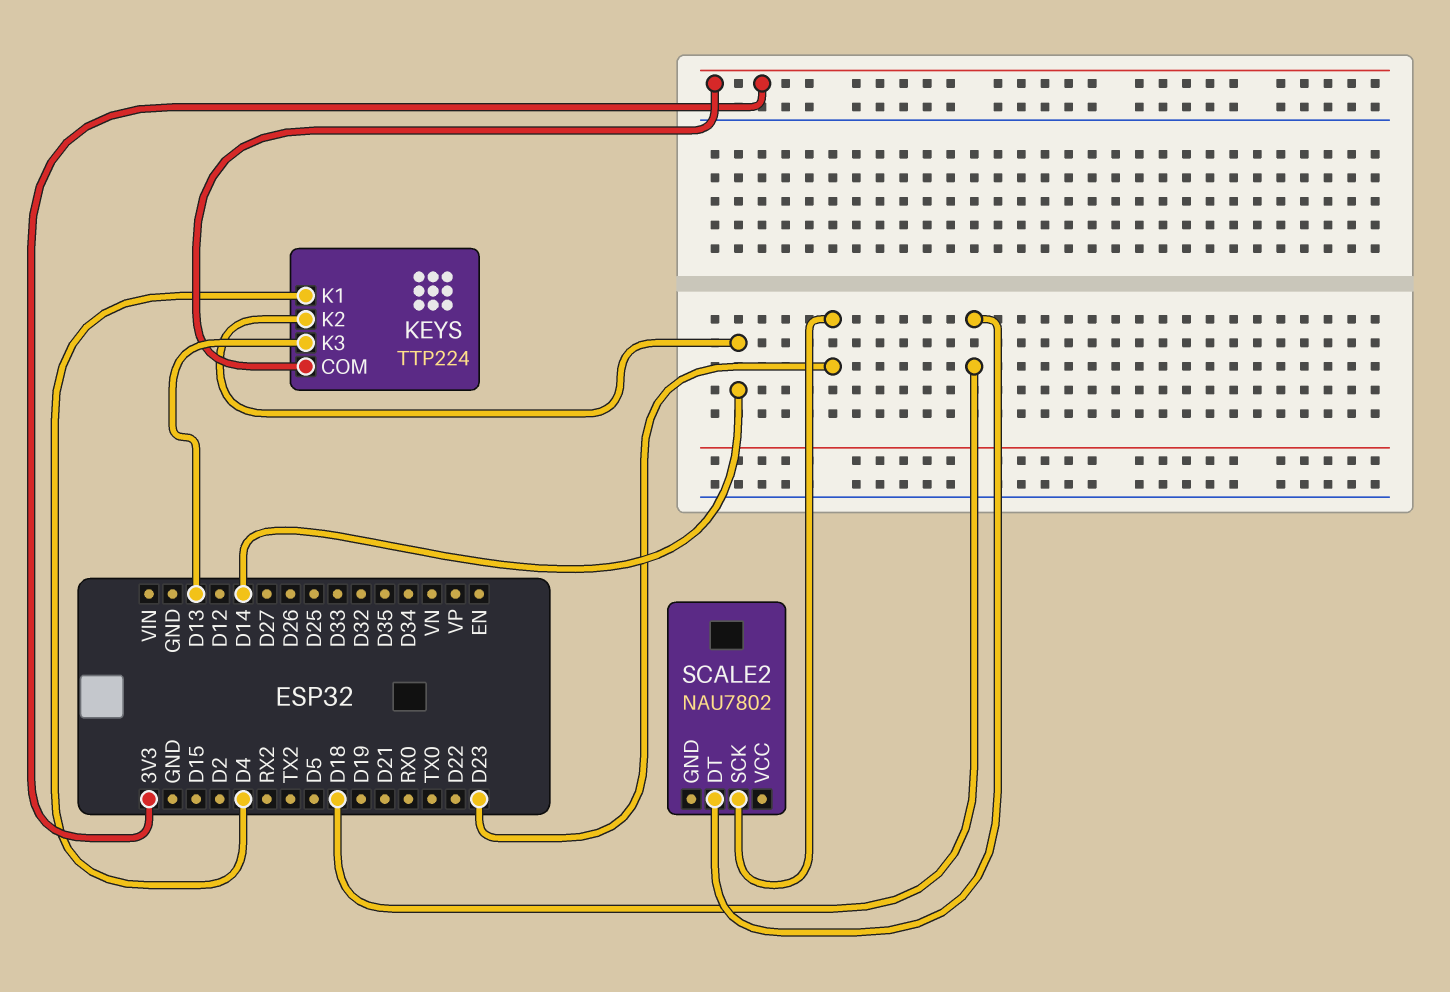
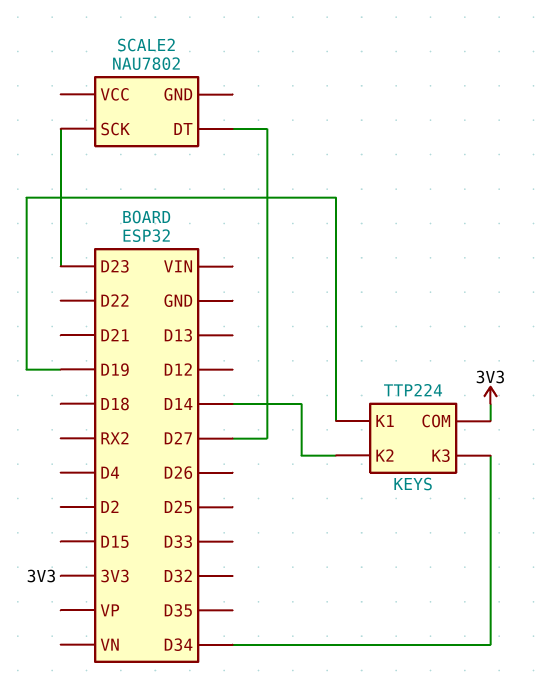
KEYS pin K1: D4 -> D19
KEYS pin K3: D13 -> D34
SCALE2 pin DT: D18 -> D27

